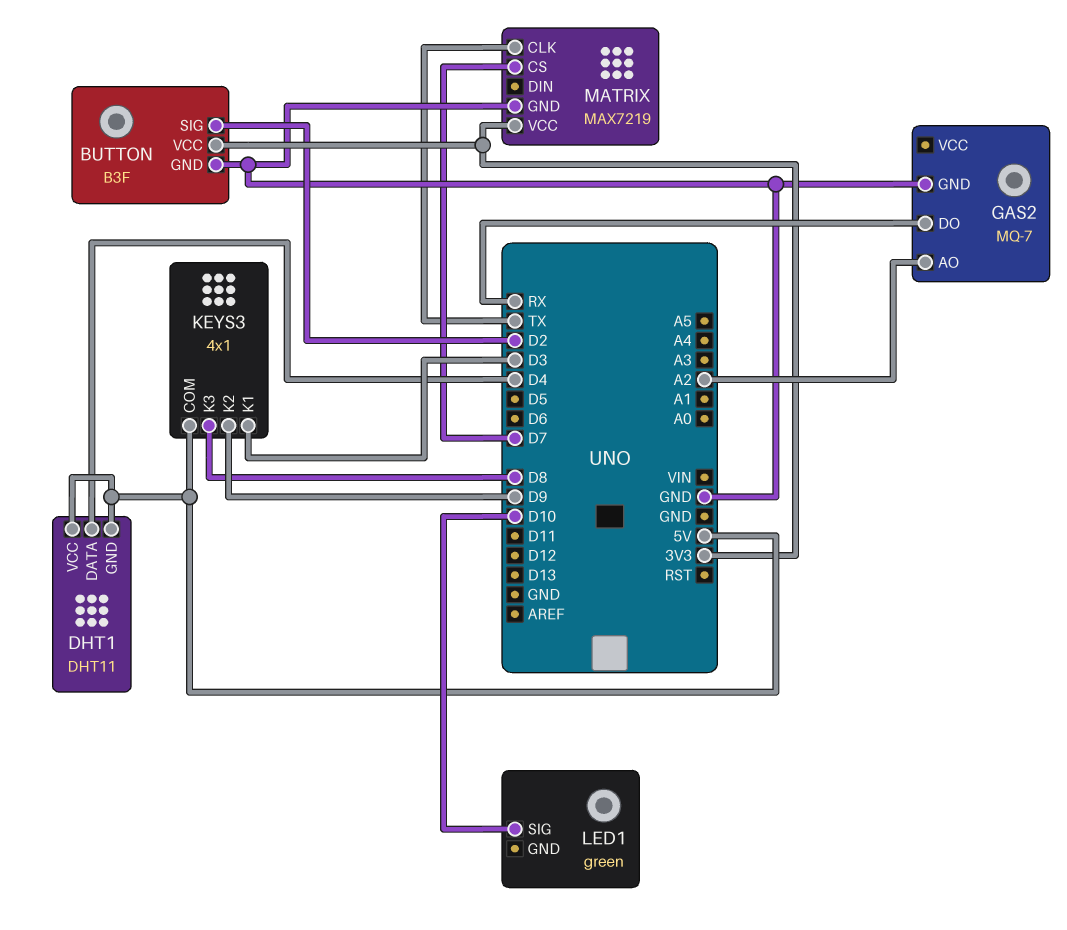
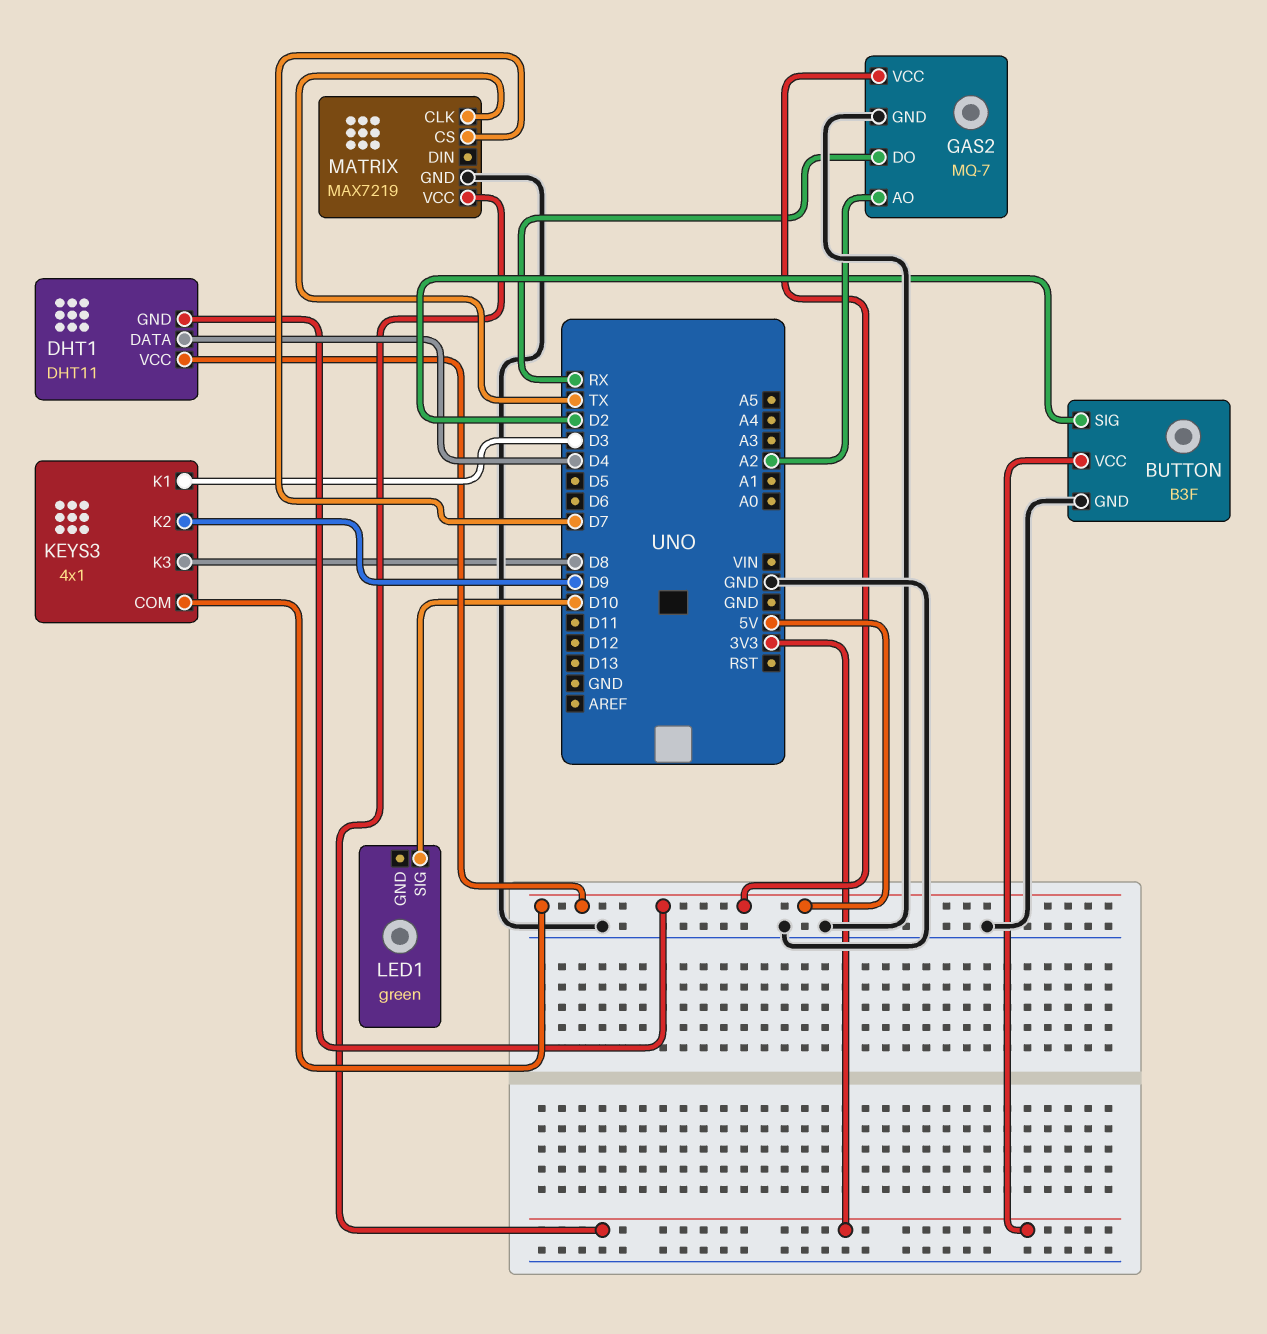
GAS2 pin VCC: none -> 5V

